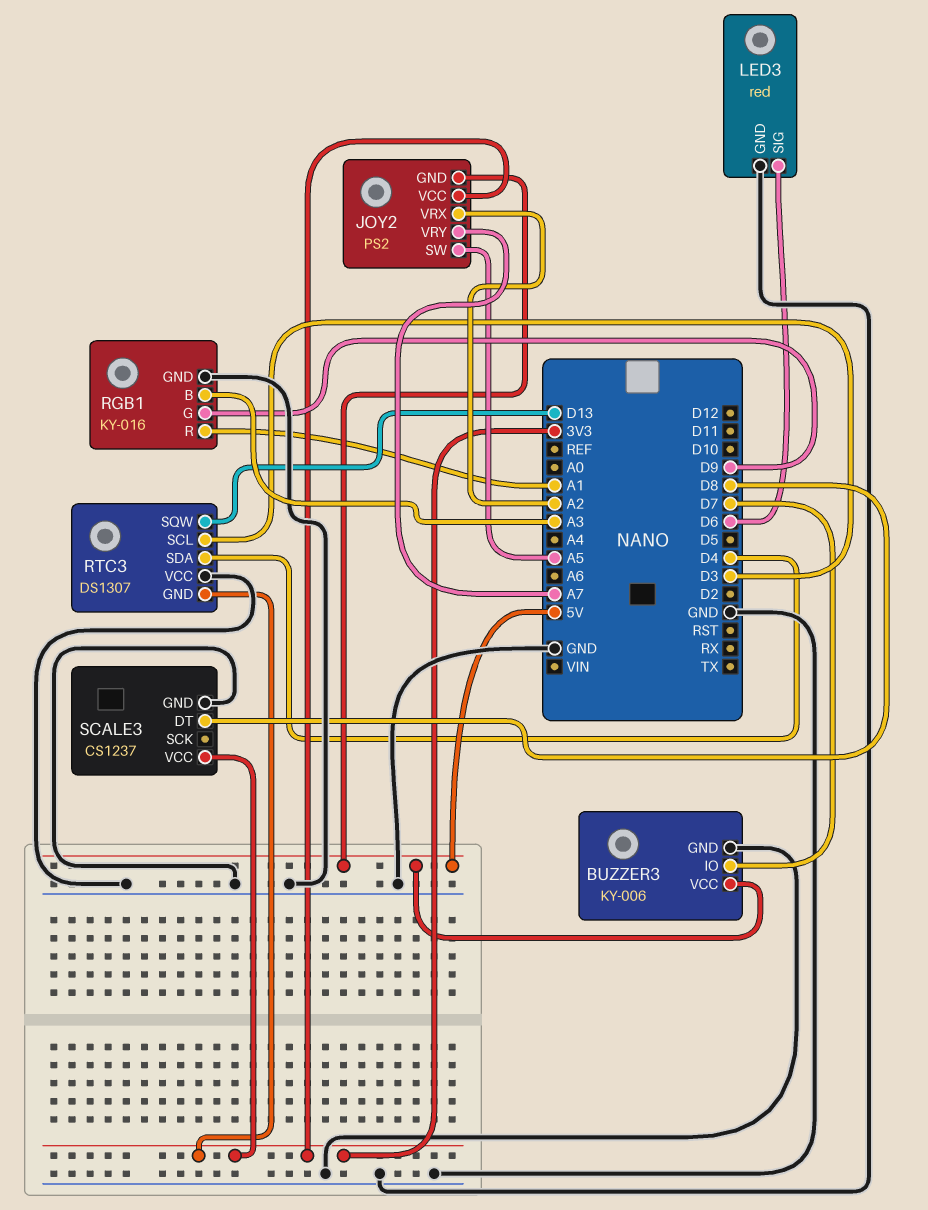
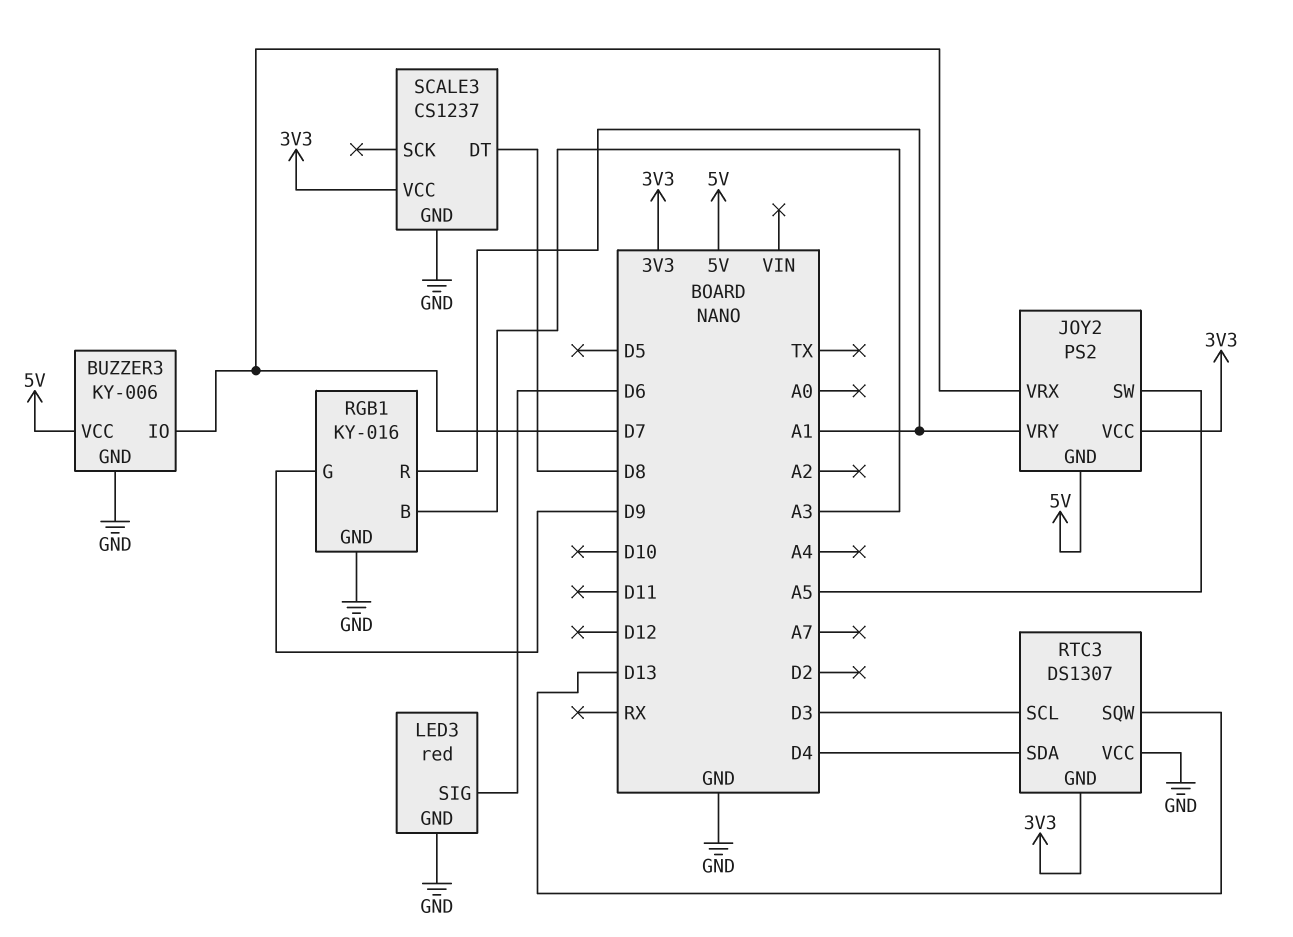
JOY2 pin VRX: A2 -> D7
JOY2 pin VRY: A7 -> A1

